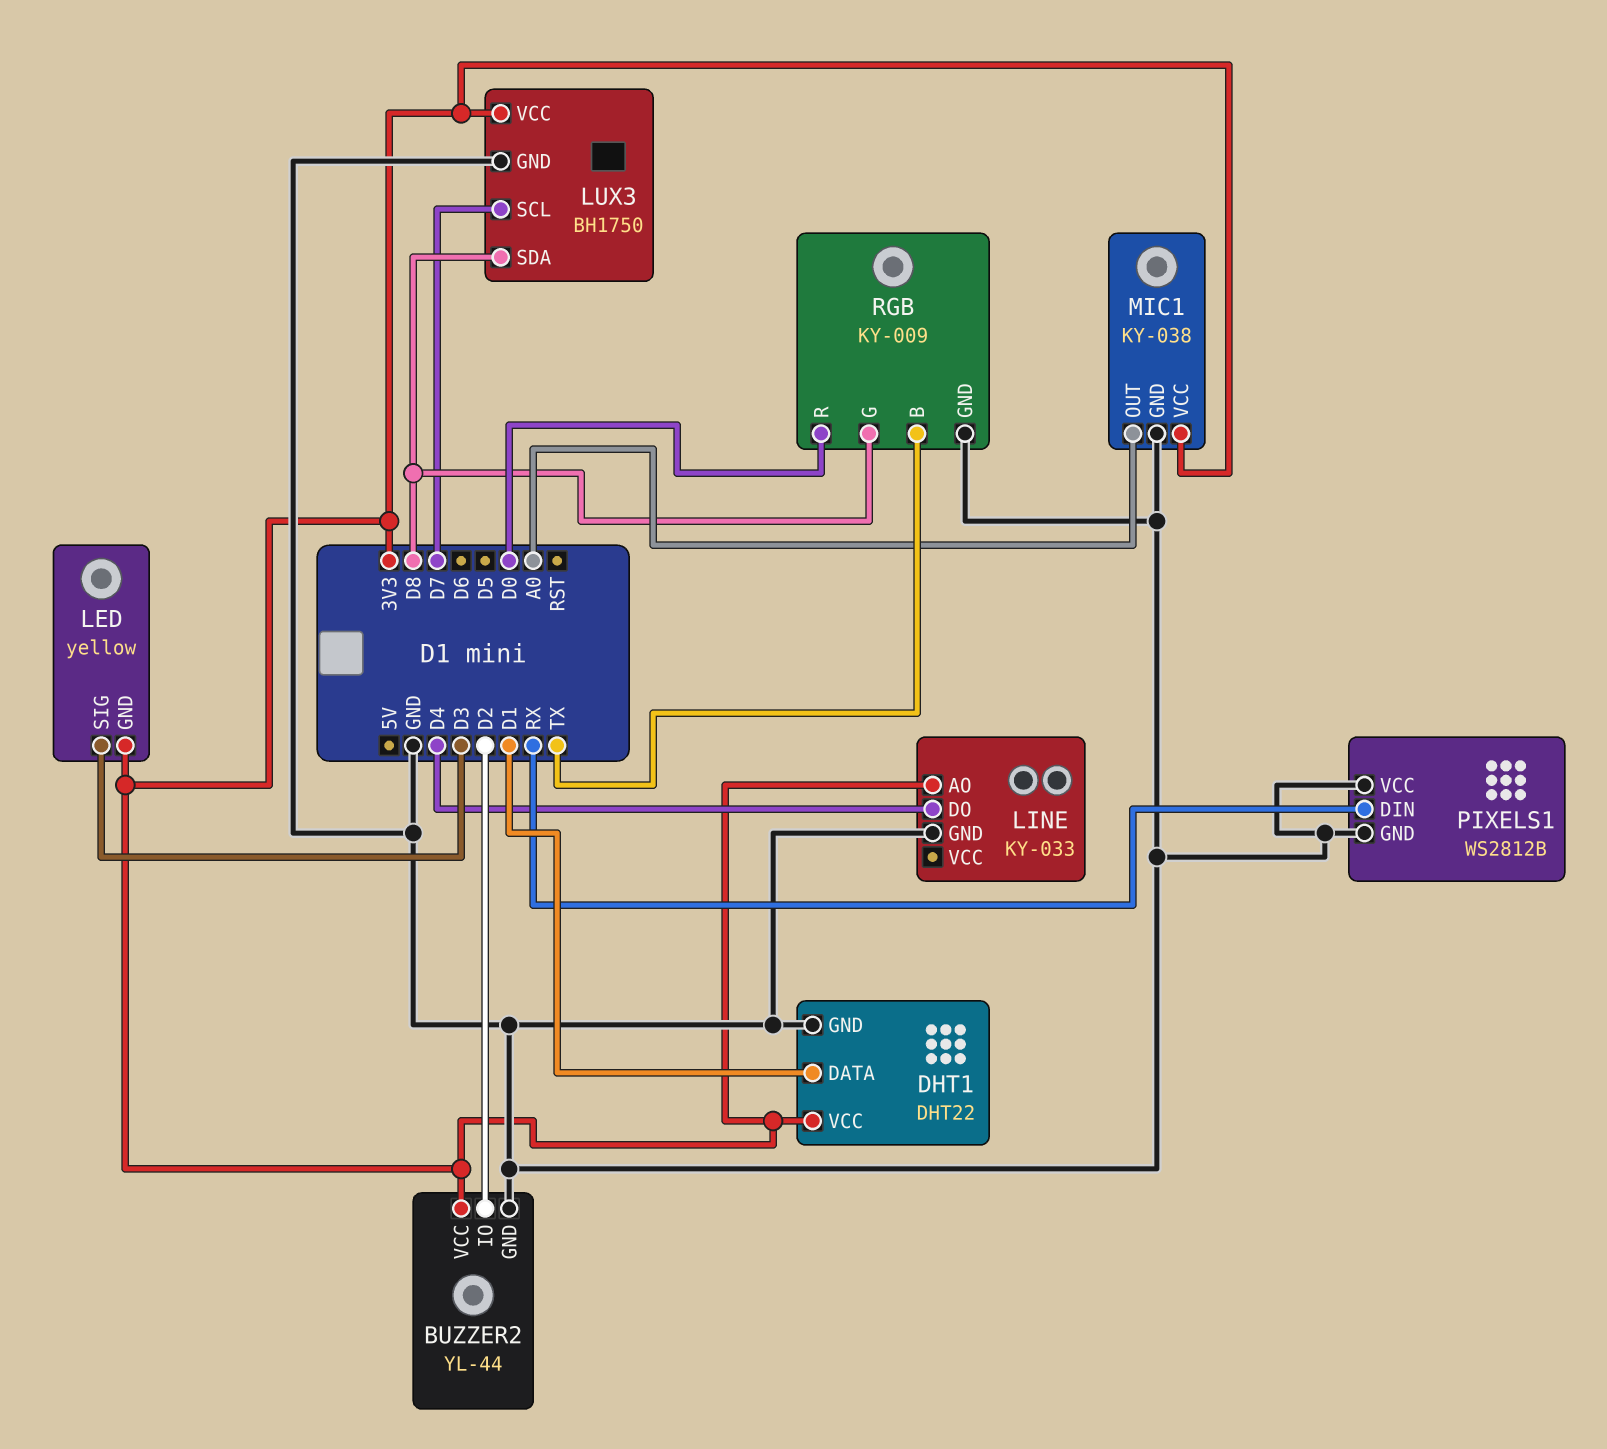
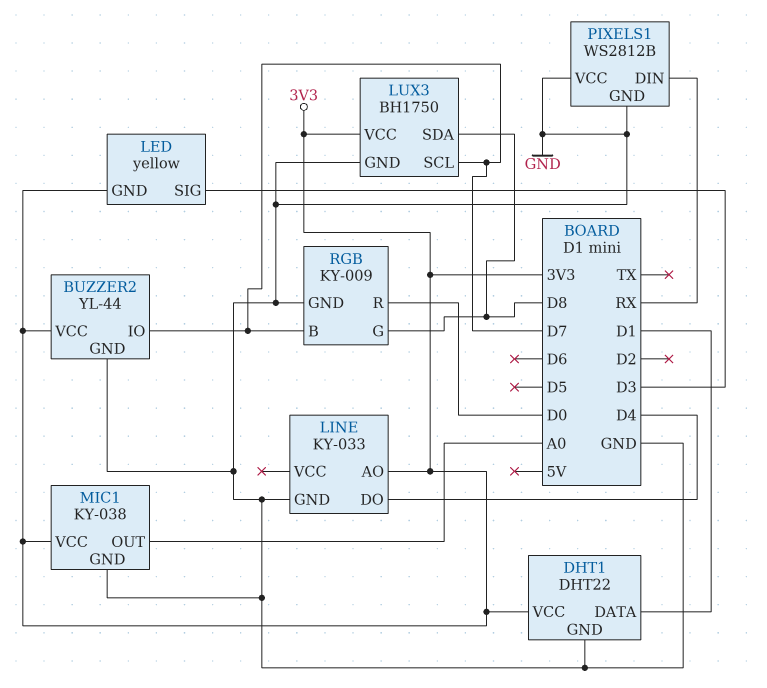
BUZZER2 pin IO: D2 -> D7
RGB pin B: TX -> D7

